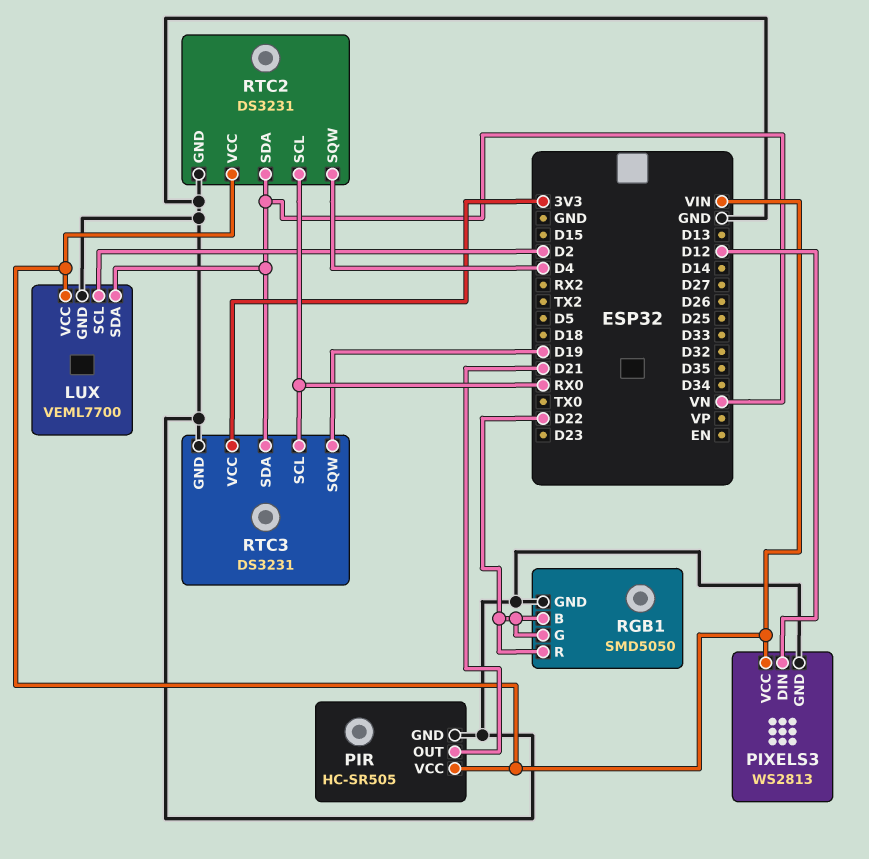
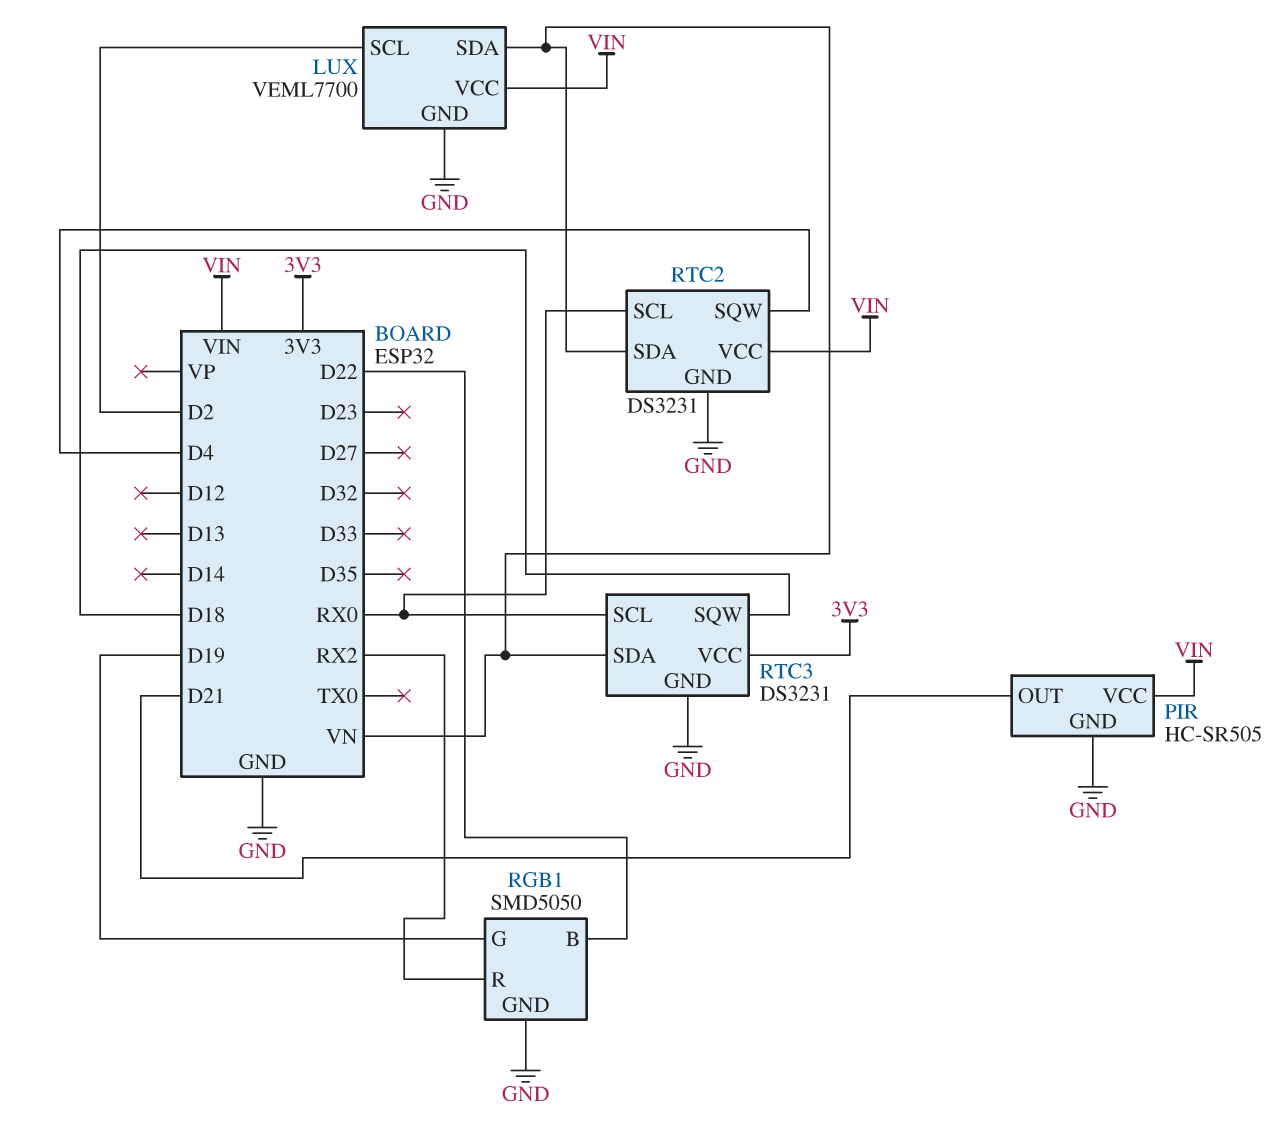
PIXELS3: WS2813 -> none
PIXELS3 pin DIN: D12 -> none
PIXELS3 pin GND: GND -> none
PIXELS3 pin VCC: VIN -> none
RGB1 pin G: D22 -> D19
RGB1 pin R: D22 -> RX2
RTC3 pin SQW: D19 -> D18

